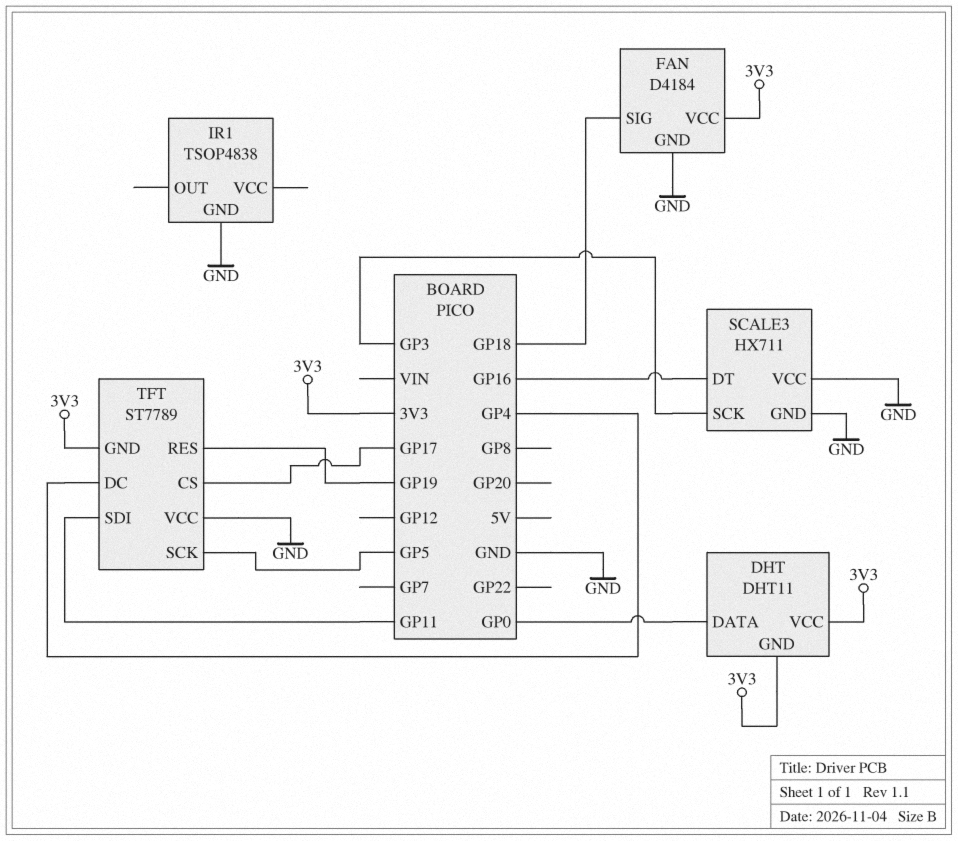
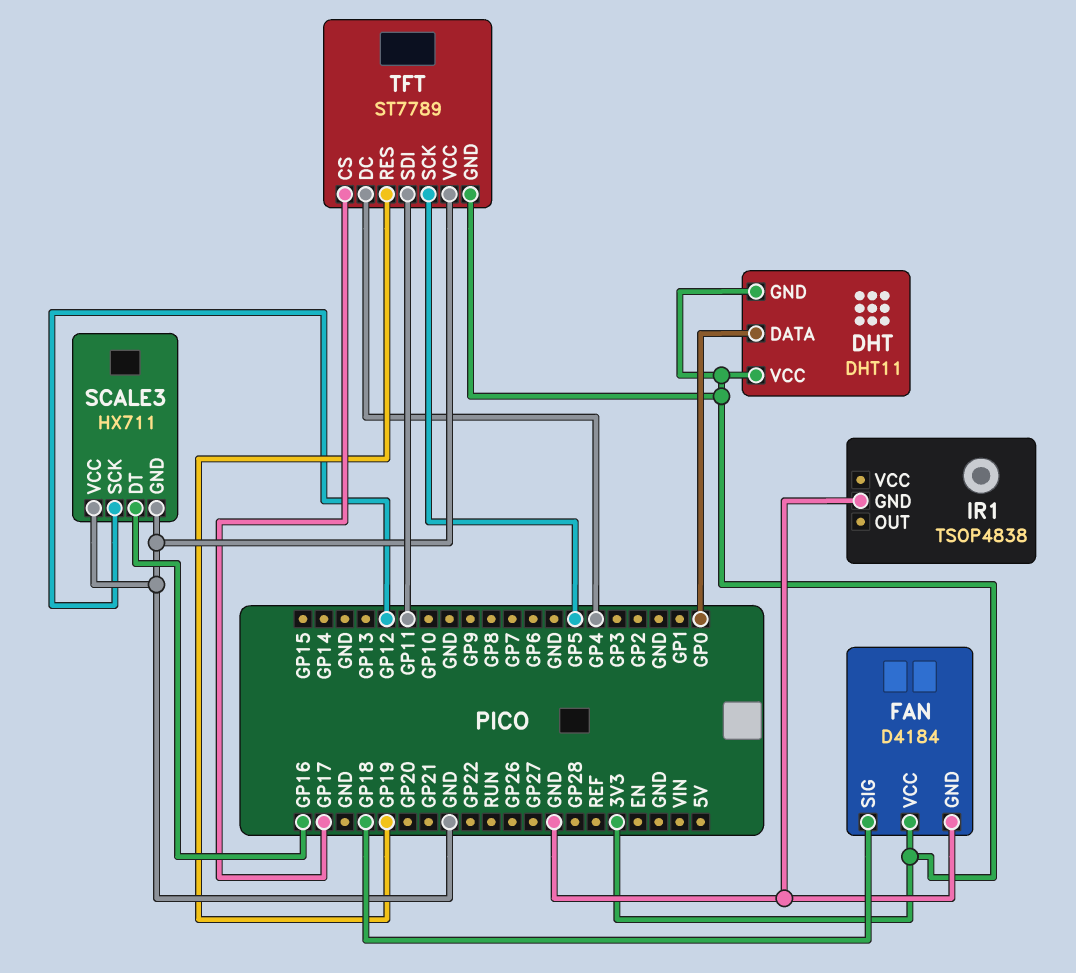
SCALE3 pin SCK: GP3 -> GP12

